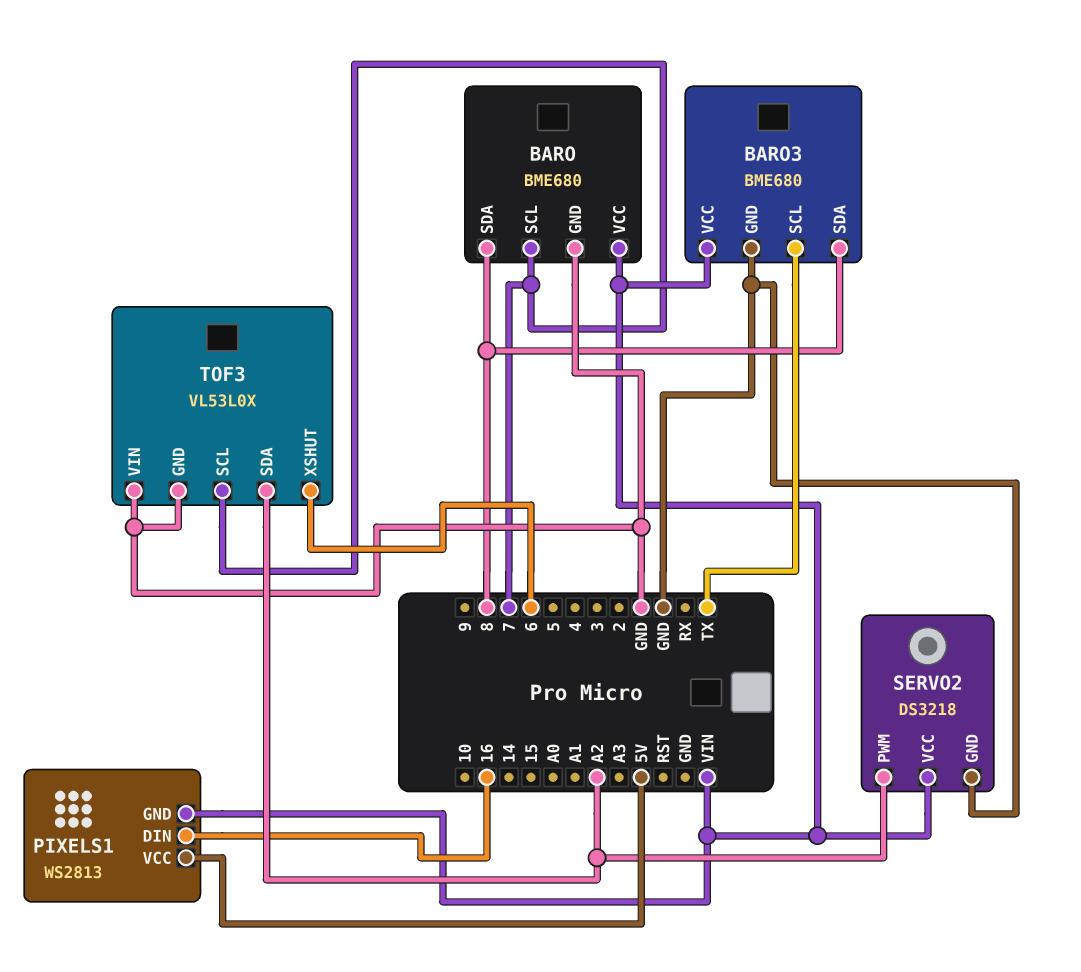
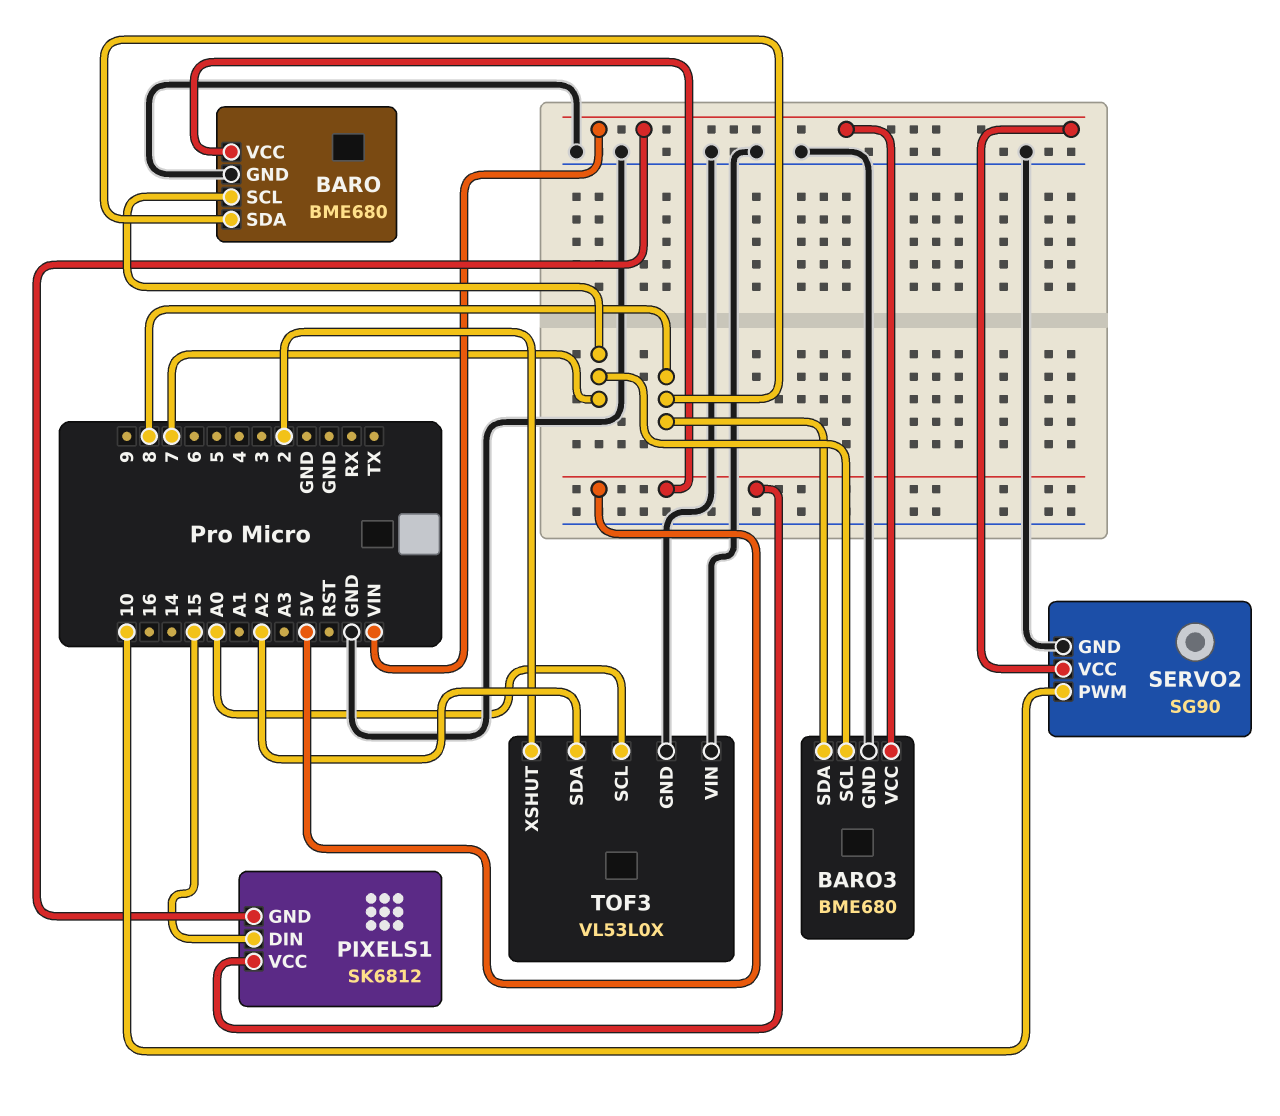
BARO pin VCC: VIN -> 5V
BARO3 pin SCL: TX -> 7
PIXELS1: WS2813 -> SK6812
PIXELS1 pin DIN: 16 -> 15
SERVO2: DS3218 -> SG90
SERVO2 pin PWM: A2 -> 10
TOF3 pin SCL: 7 -> A0
TOF3 pin XSHUT: 6 -> 2

